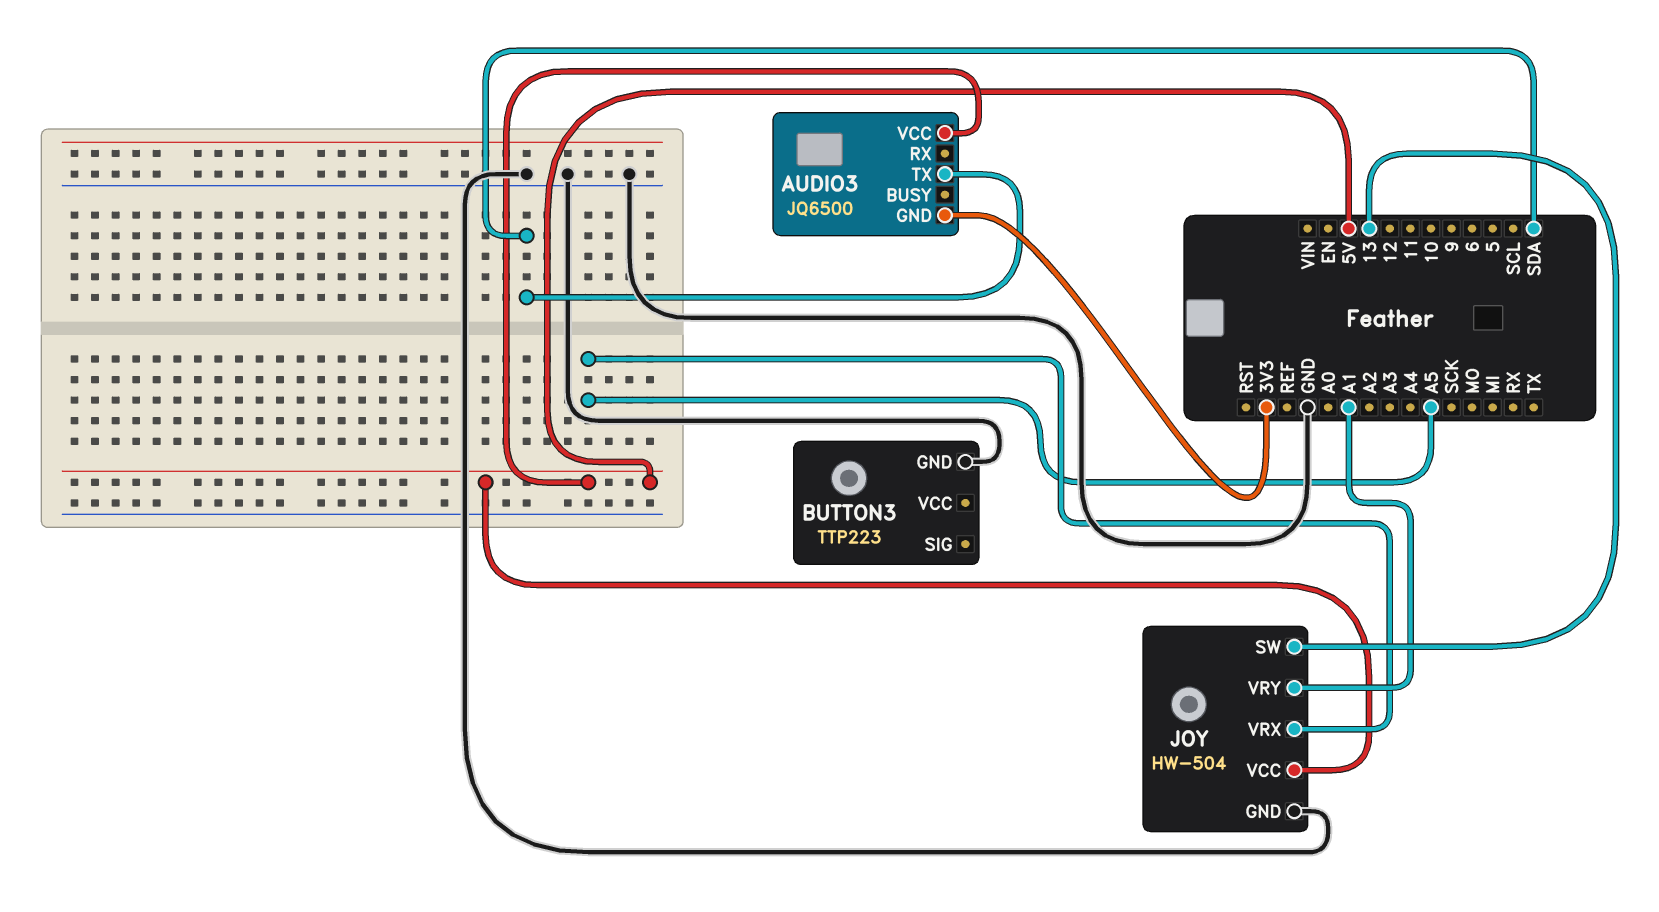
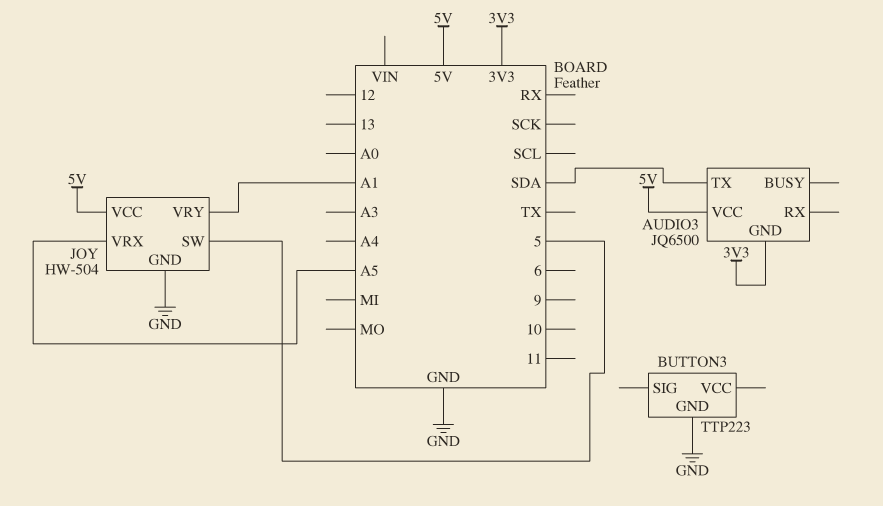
JOY pin SW: 13 -> 5

